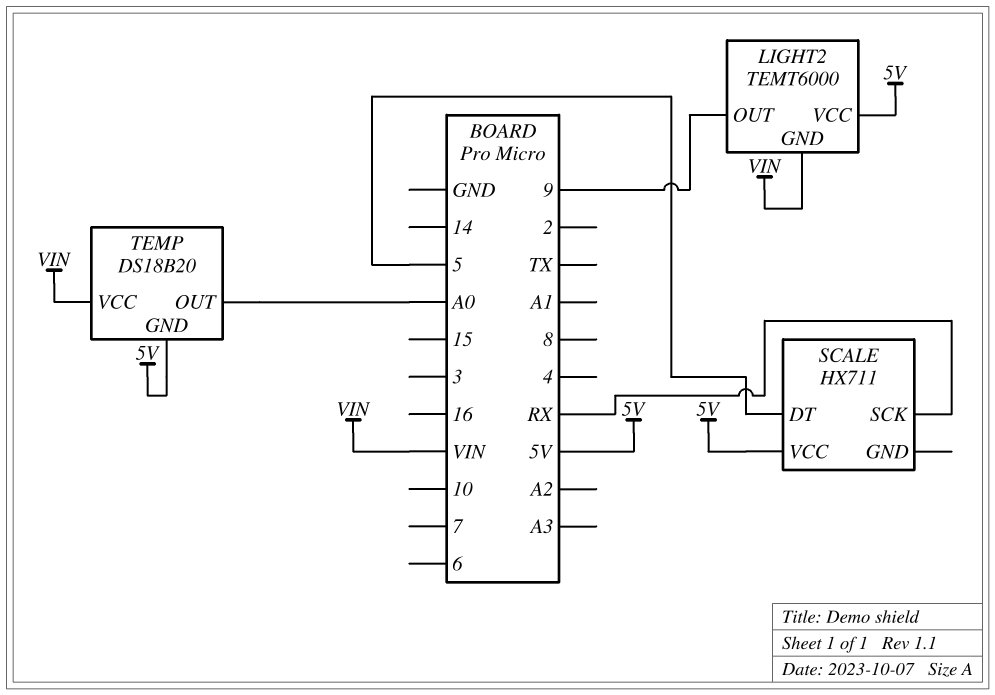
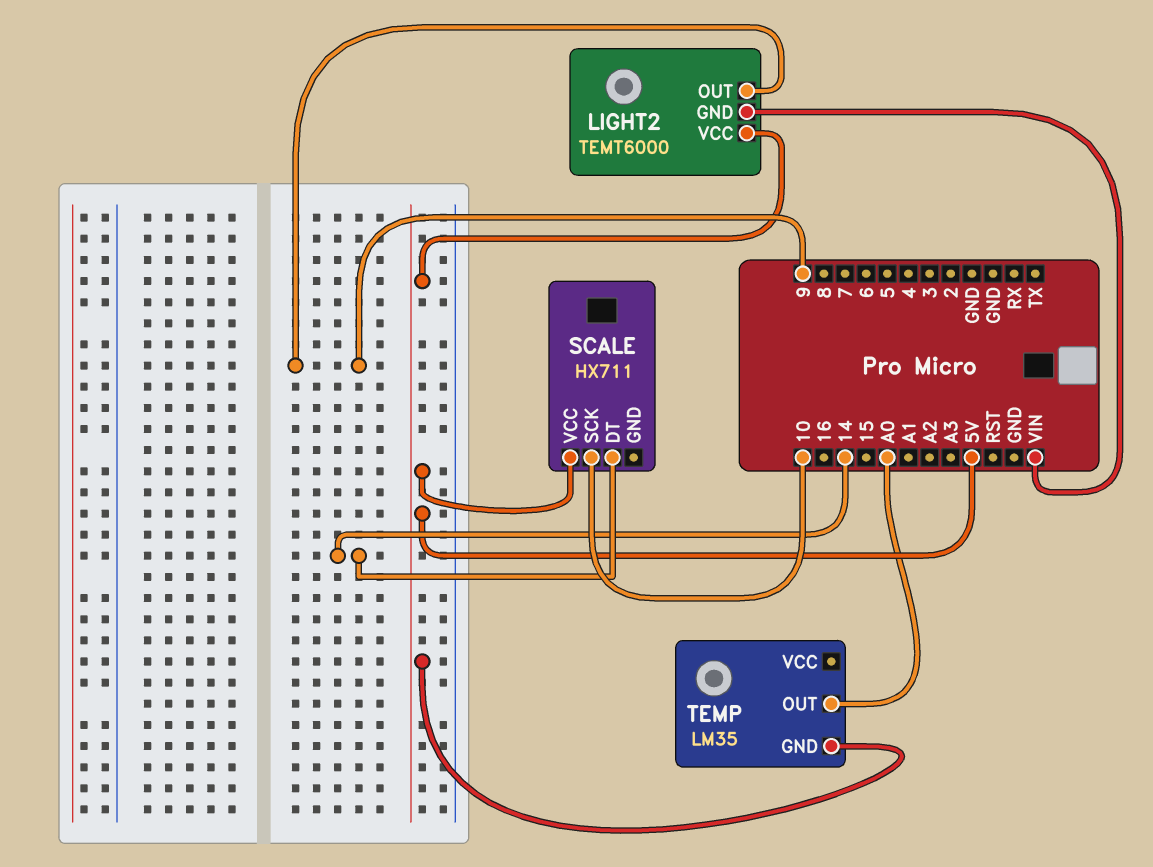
SCALE pin DT: 5 -> 14
SCALE pin SCK: RX -> 10
TEMP: DS18B20 -> LM35
TEMP pin VCC: VIN -> none

